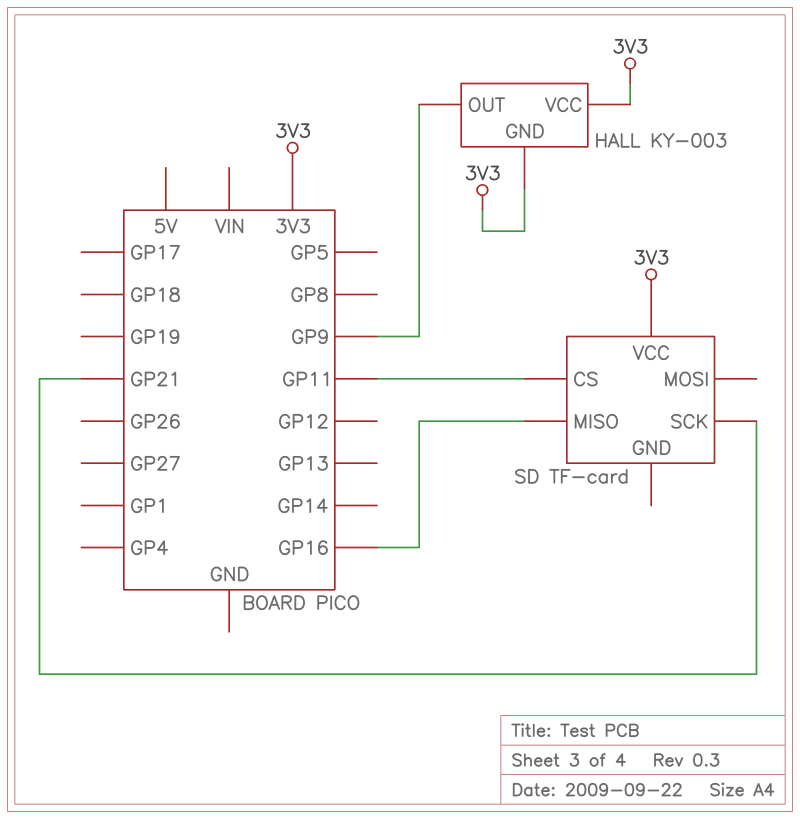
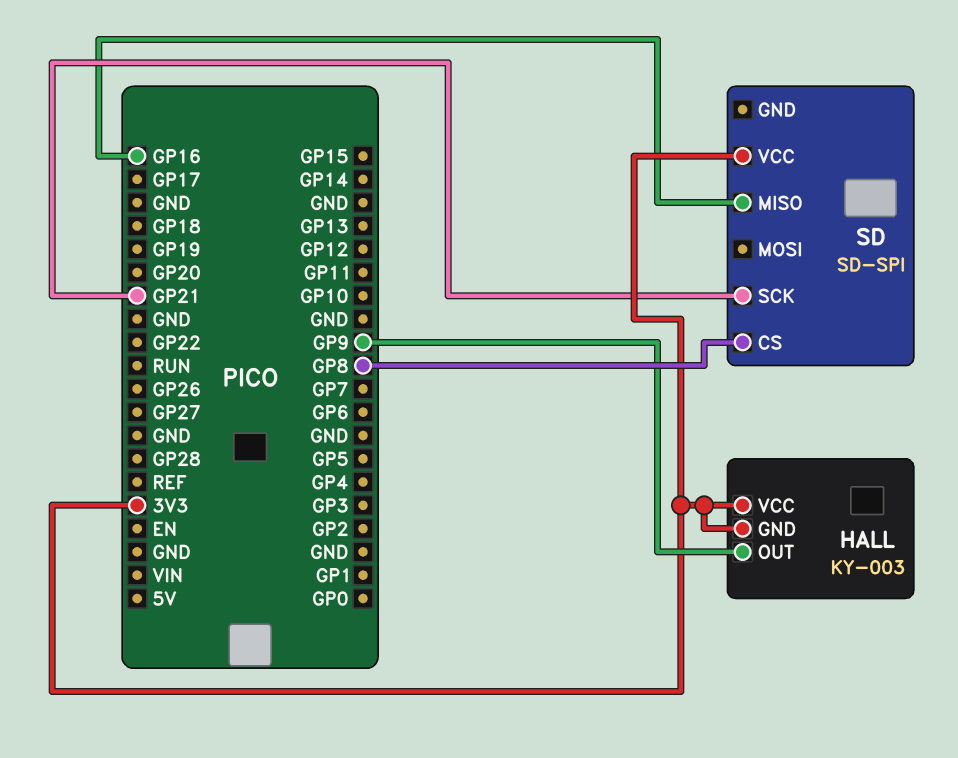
SD: TF-card -> SD-SPI
SD pin CS: GP11 -> GP8

